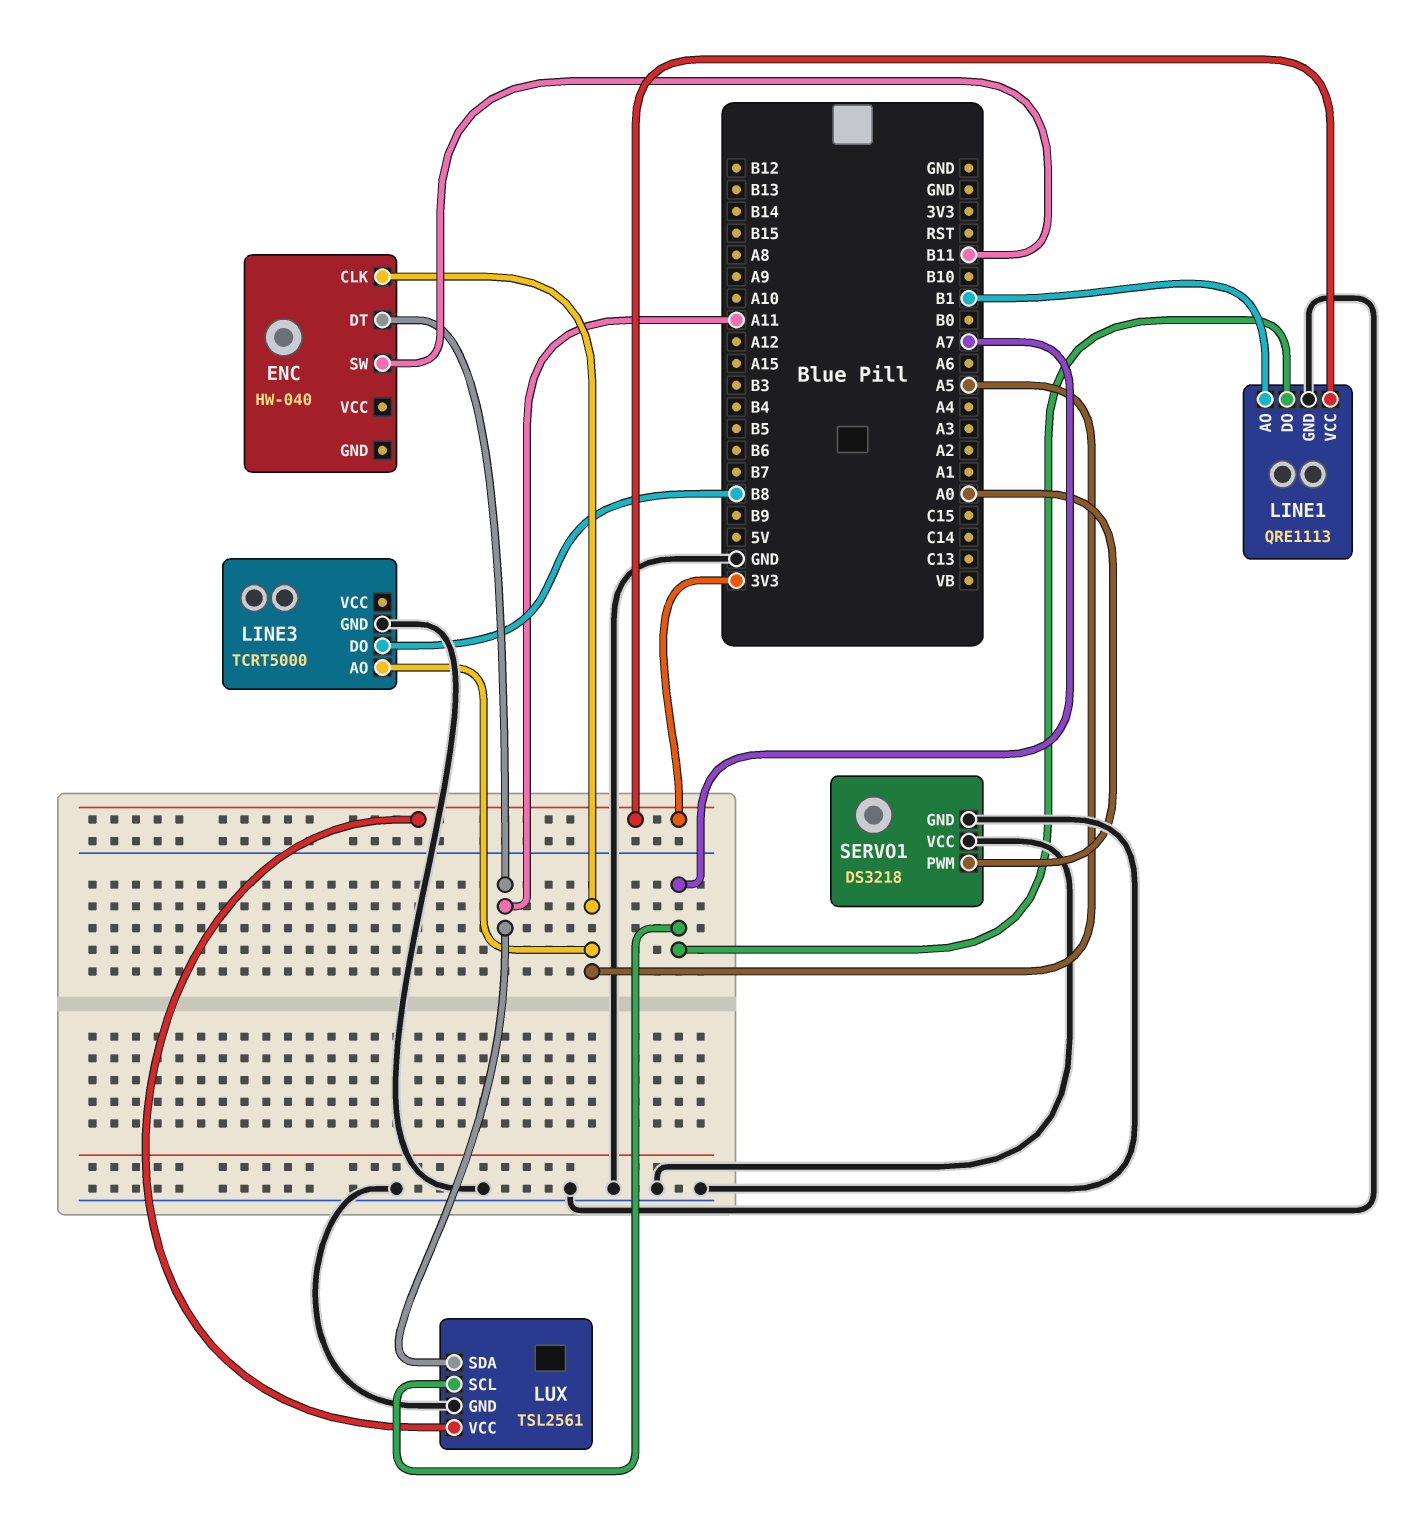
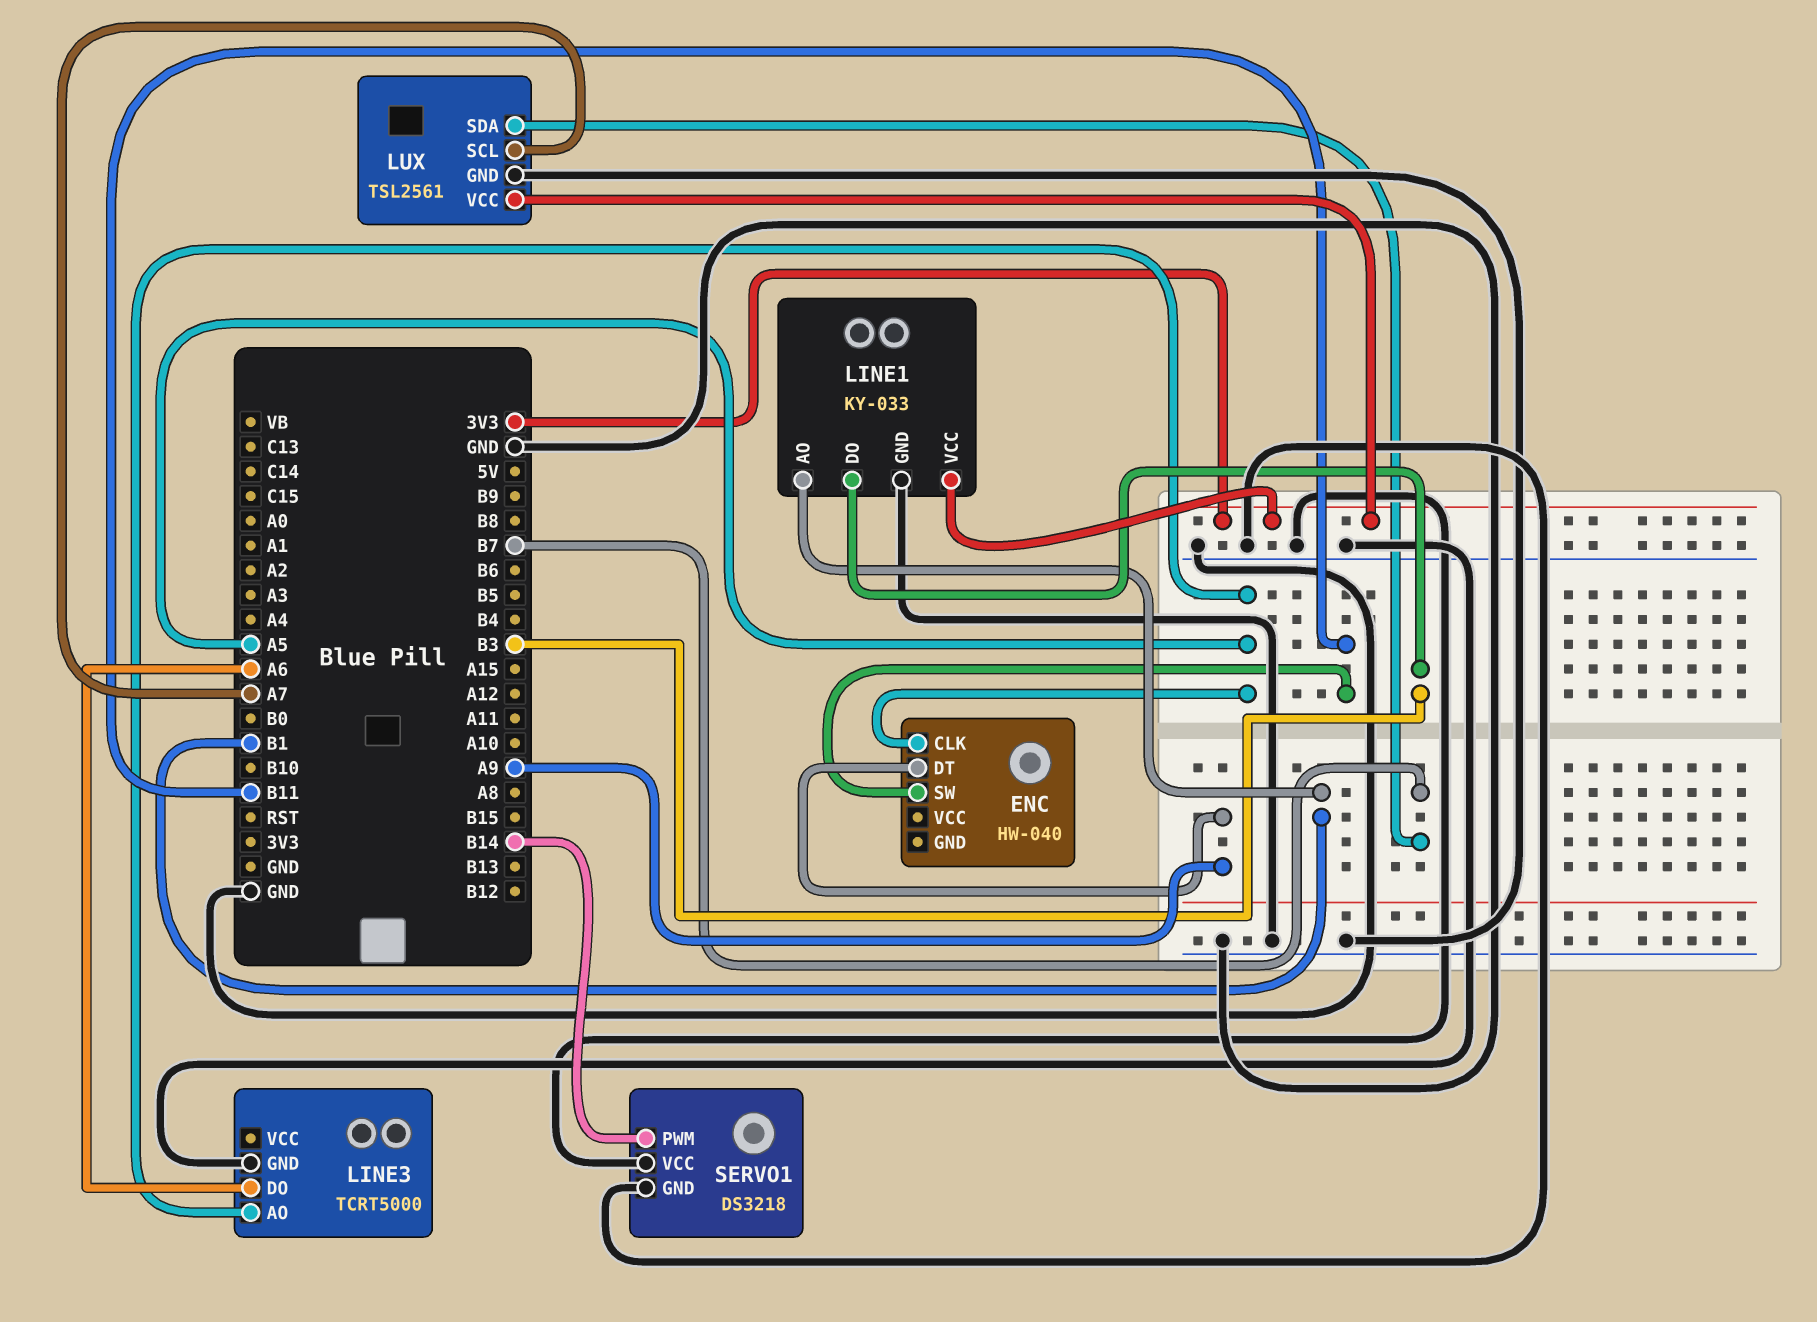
ENC pin DT: A11 -> A9
LINE1: QRE1113 -> KY-033
LINE1 pin DO: A7 -> B3
LINE3 pin DO: B8 -> A6
LUX pin SDA: A11 -> B7
SERVO1 pin PWM: A0 -> B14

